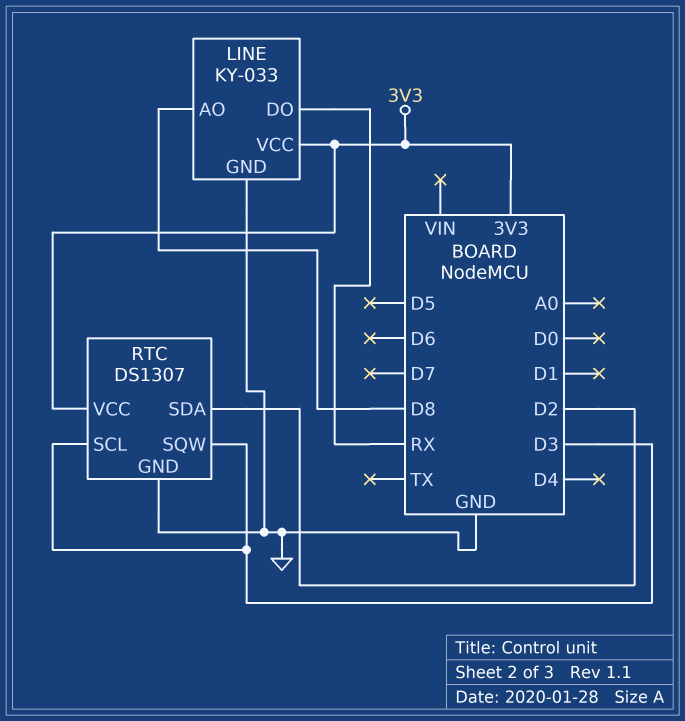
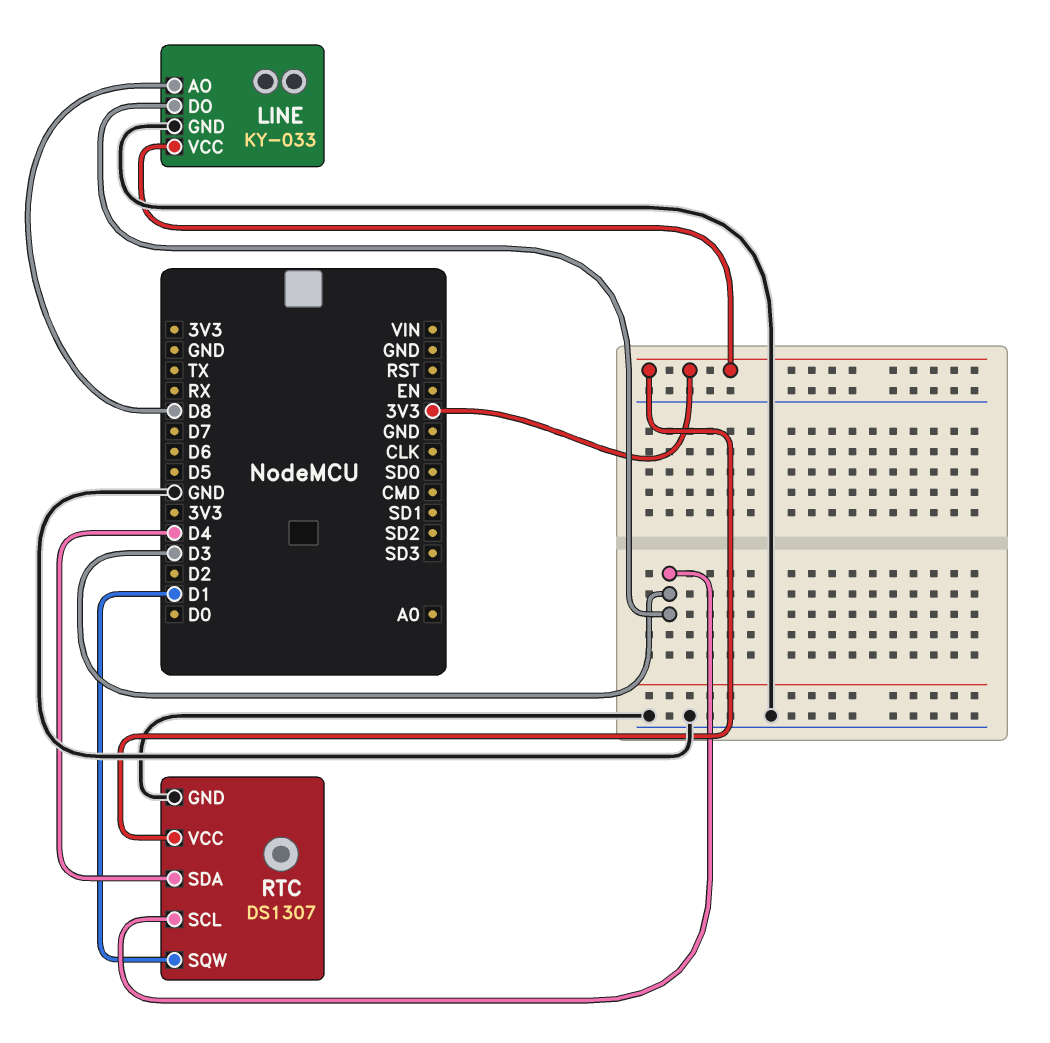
LINE pin DO: RX -> D3
RTC pin SDA: D2 -> D4
RTC pin SQW: D3 -> D1

